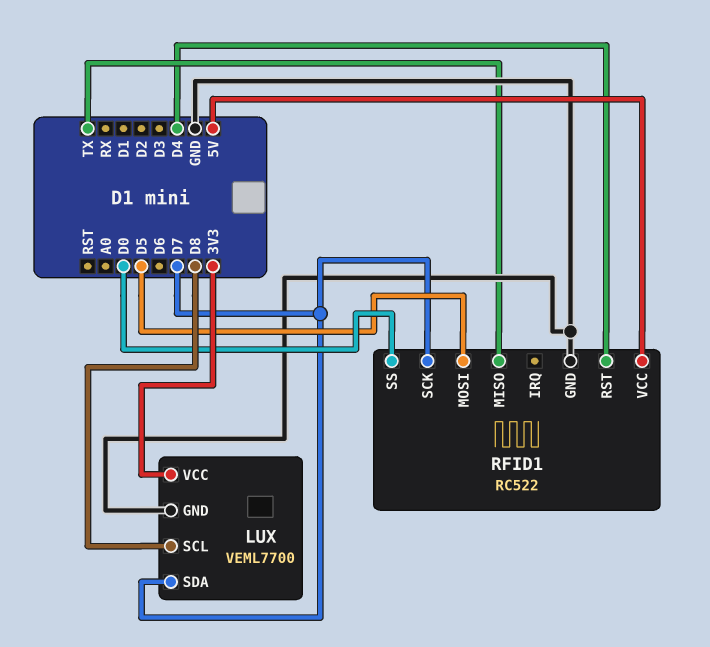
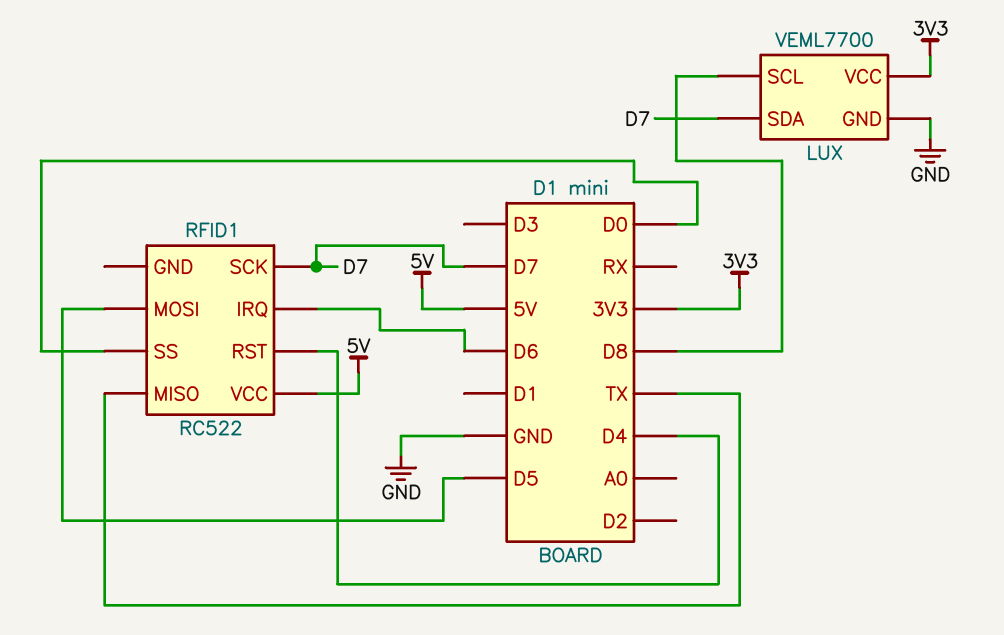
RFID1 pin GND: GND -> none
RFID1 pin IRQ: none -> D6

